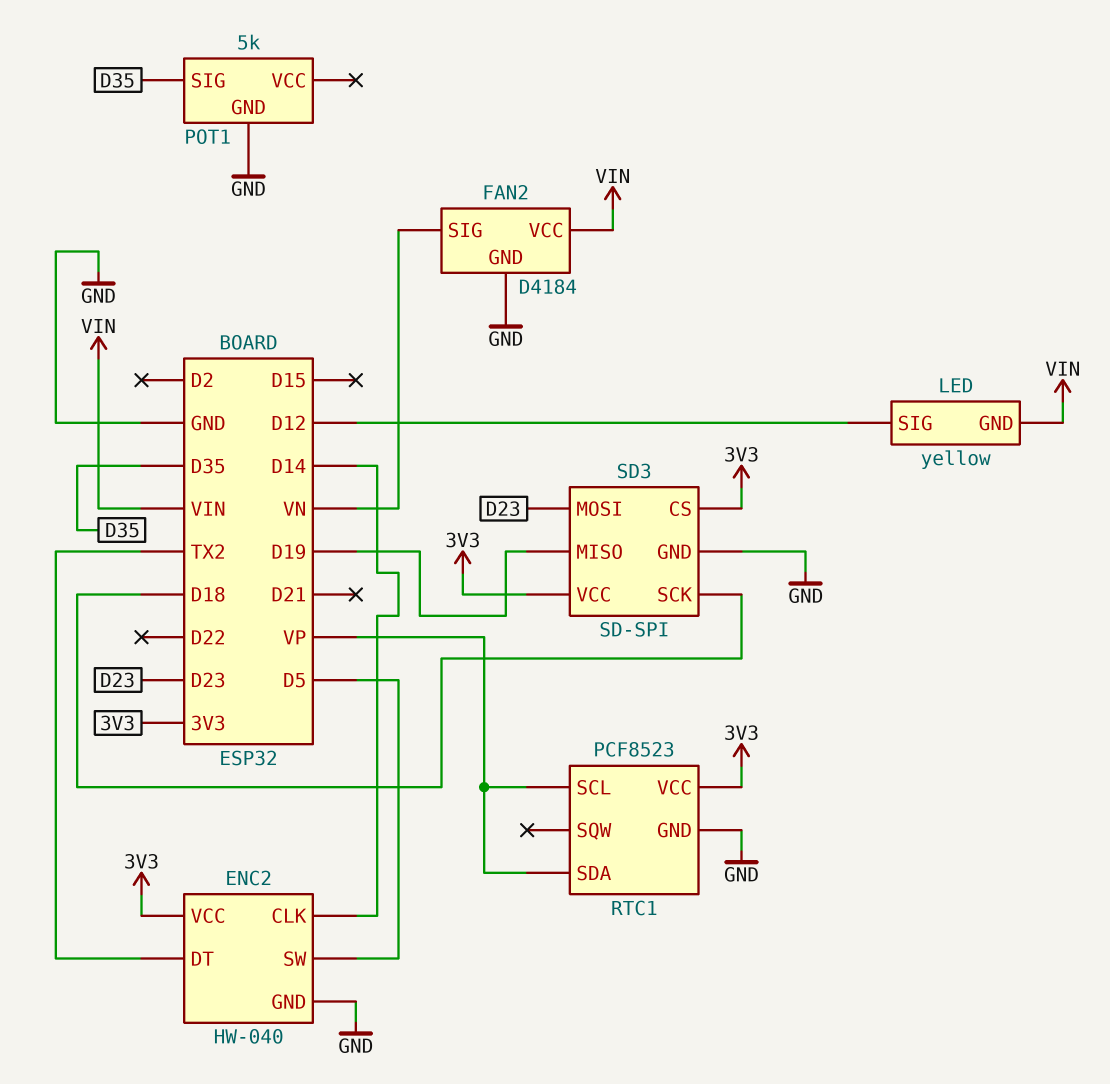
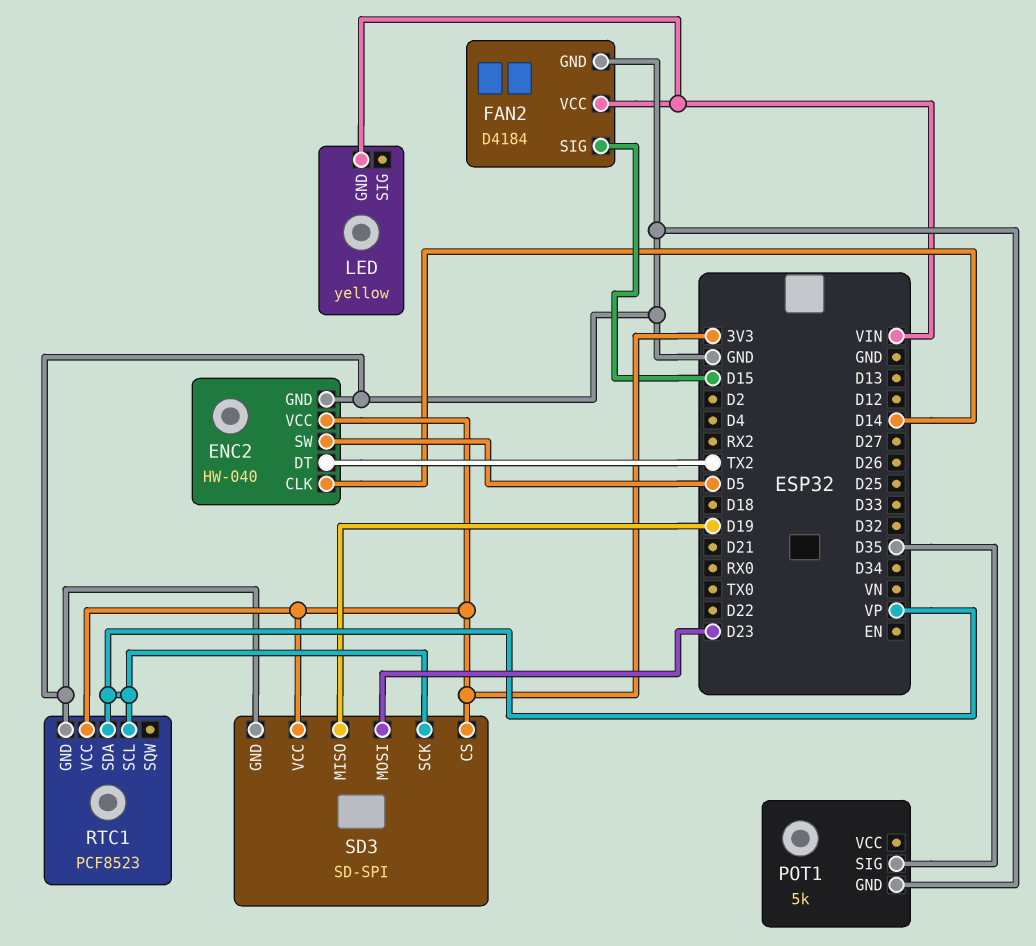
FAN2 pin SIG: VN -> D15
LED pin SIG: D12 -> none
SD3 pin SCK: D18 -> VP

